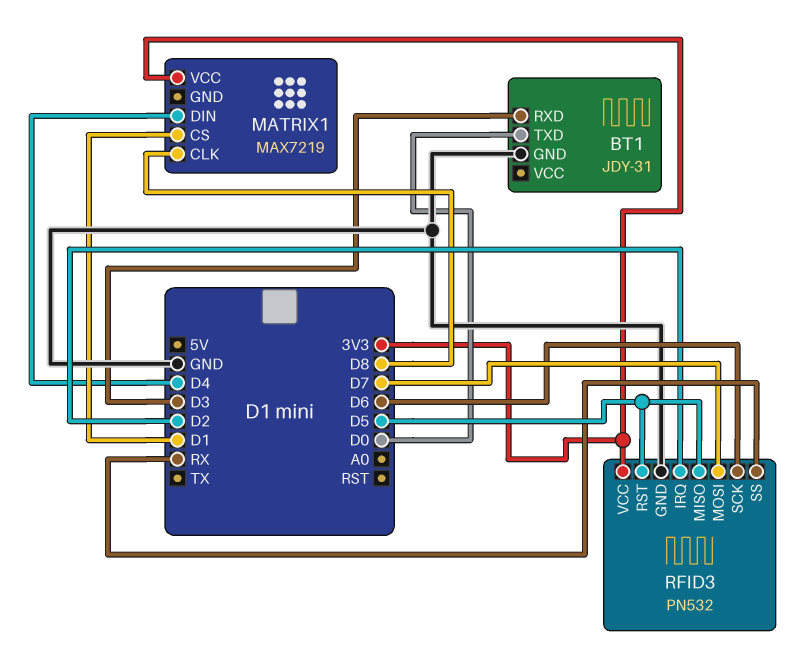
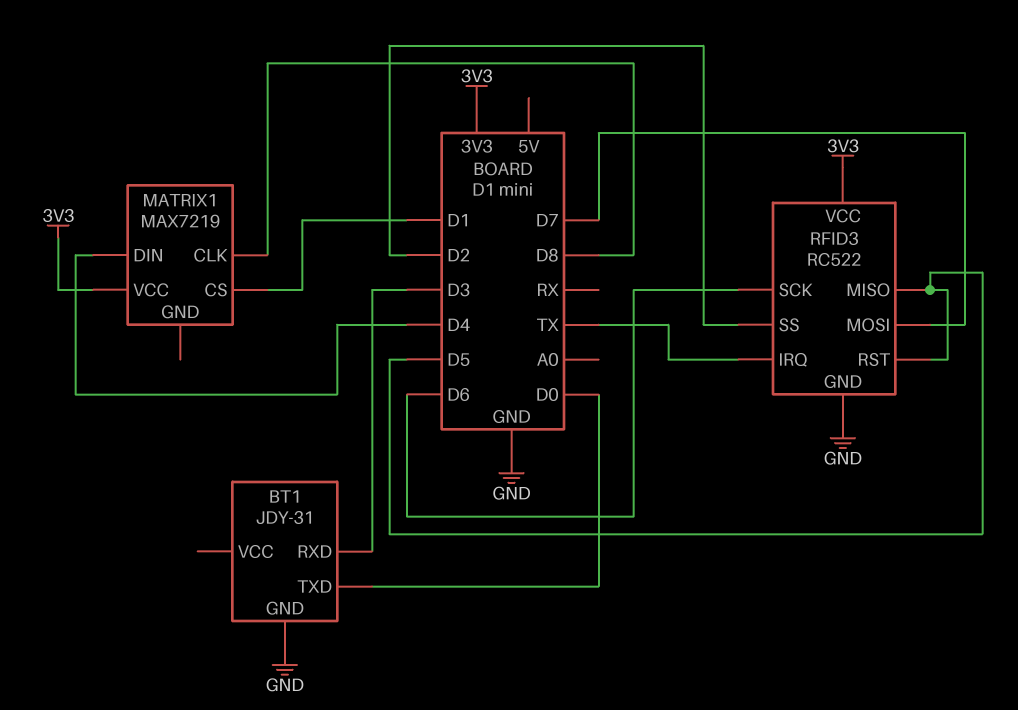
RFID3: PN532 -> RC522
RFID3 pin IRQ: D2 -> TX
RFID3 pin SS: RX -> D2

